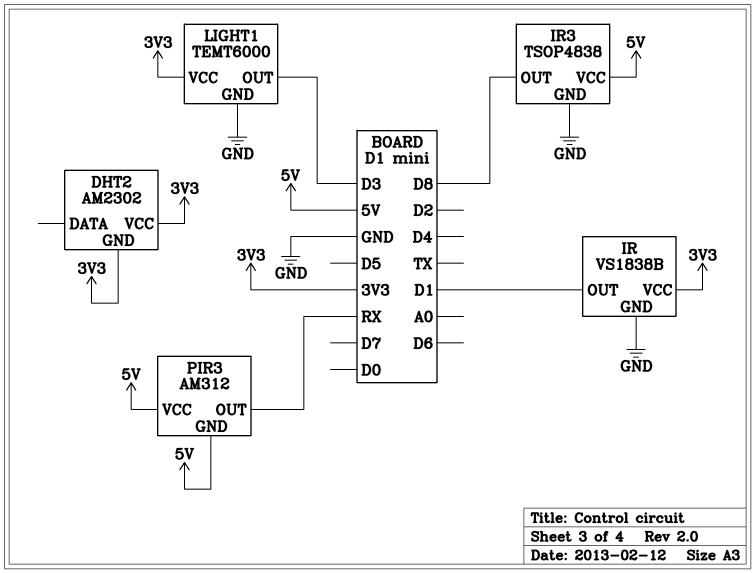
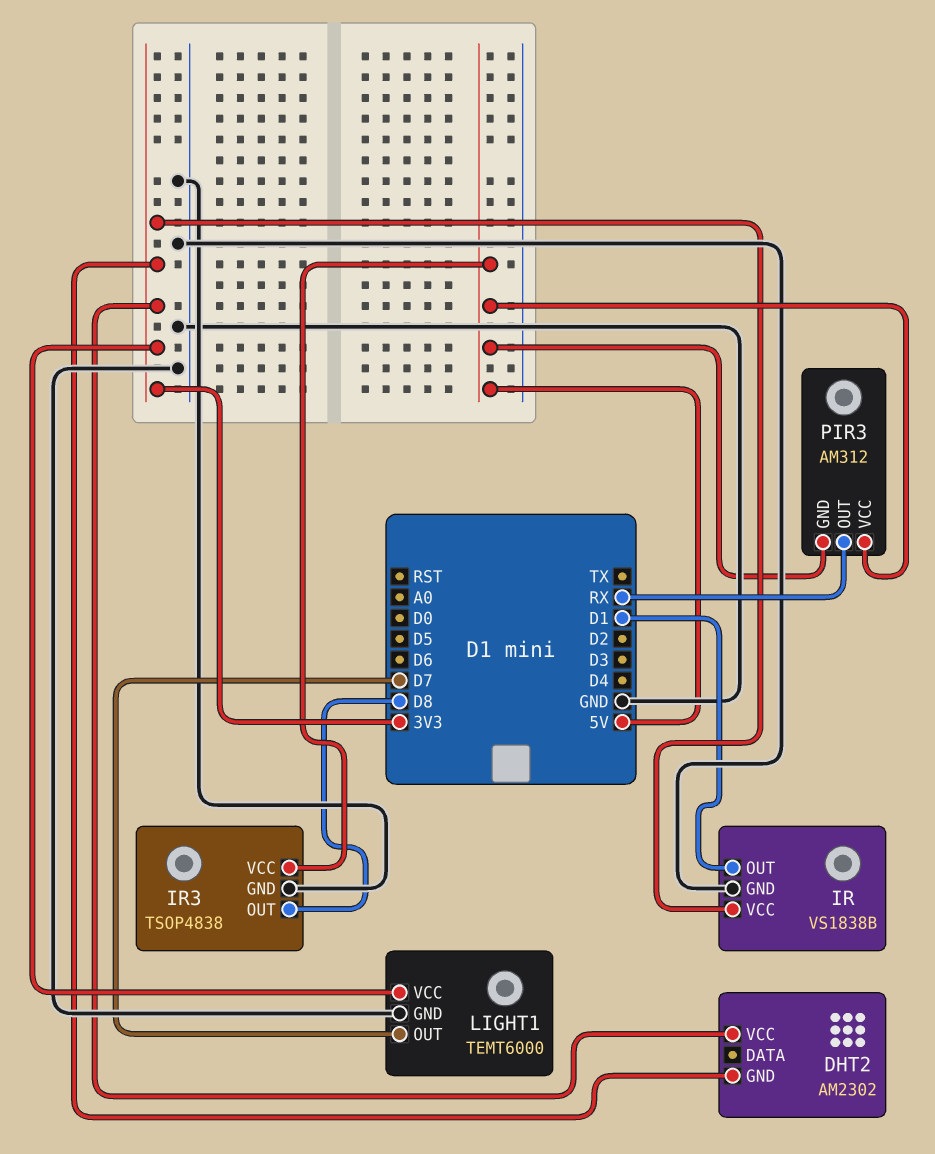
LIGHT1 pin OUT: D3 -> D7

